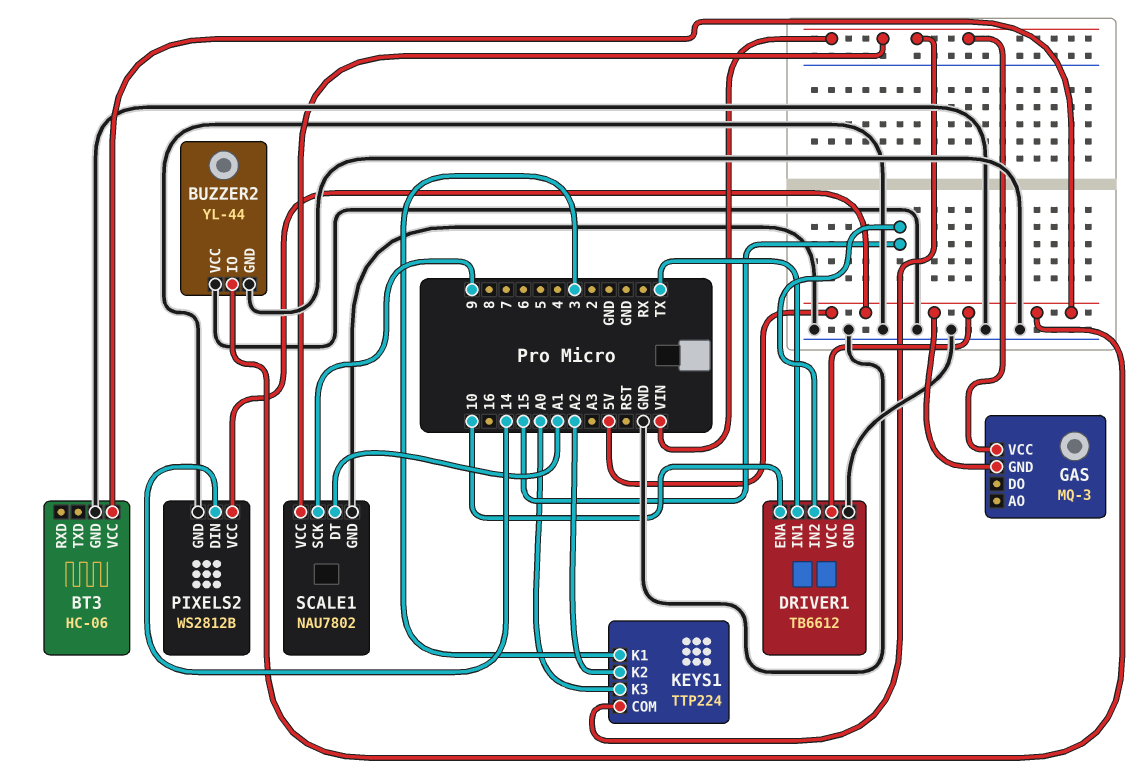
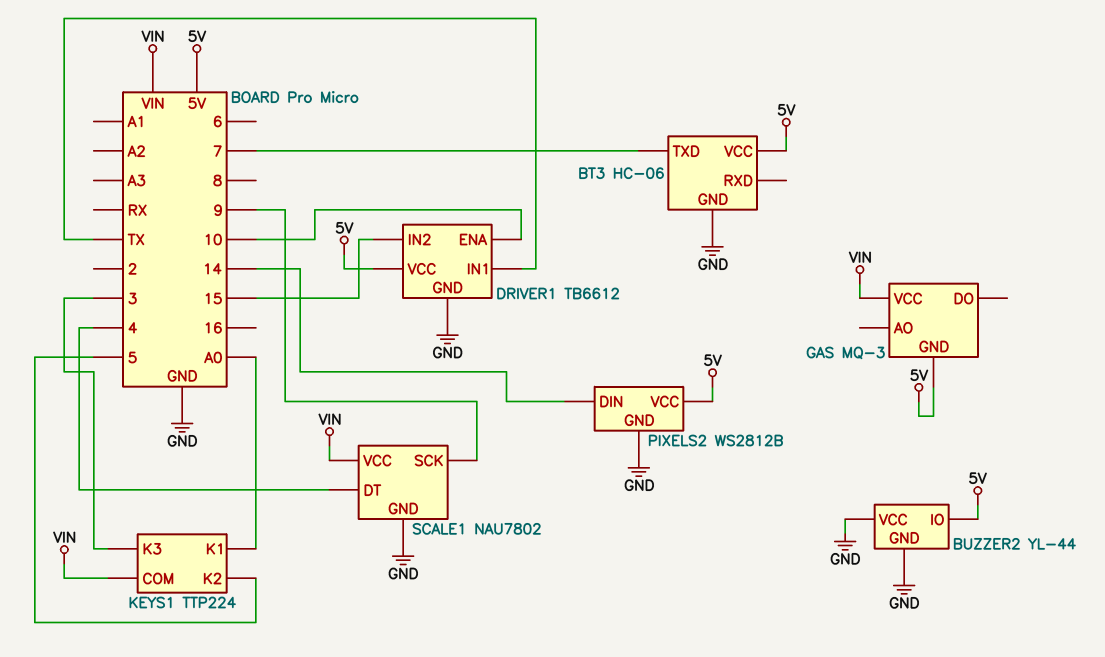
BT3 pin TXD: none -> 7
KEYS1 pin K1: 3 -> A0
KEYS1 pin K2: A2 -> 5
KEYS1 pin K3: A0 -> 3
SCALE1 pin DT: A1 -> 4

